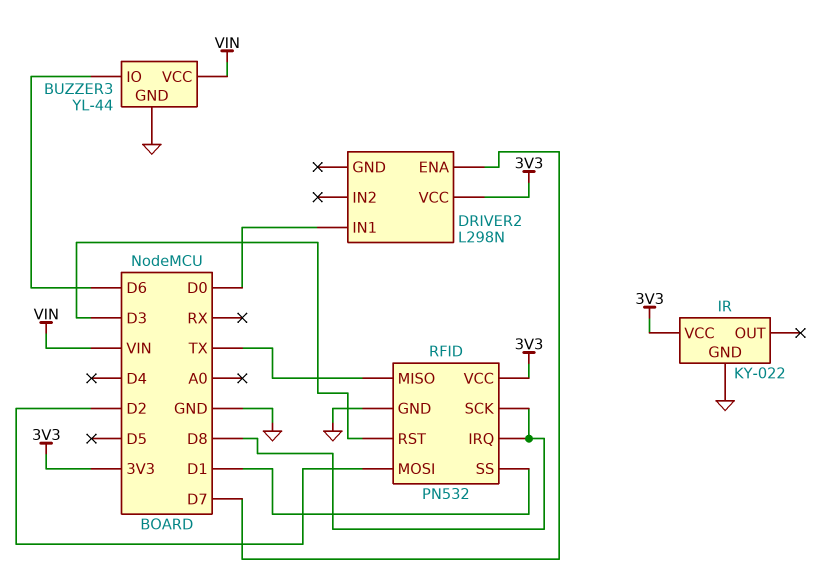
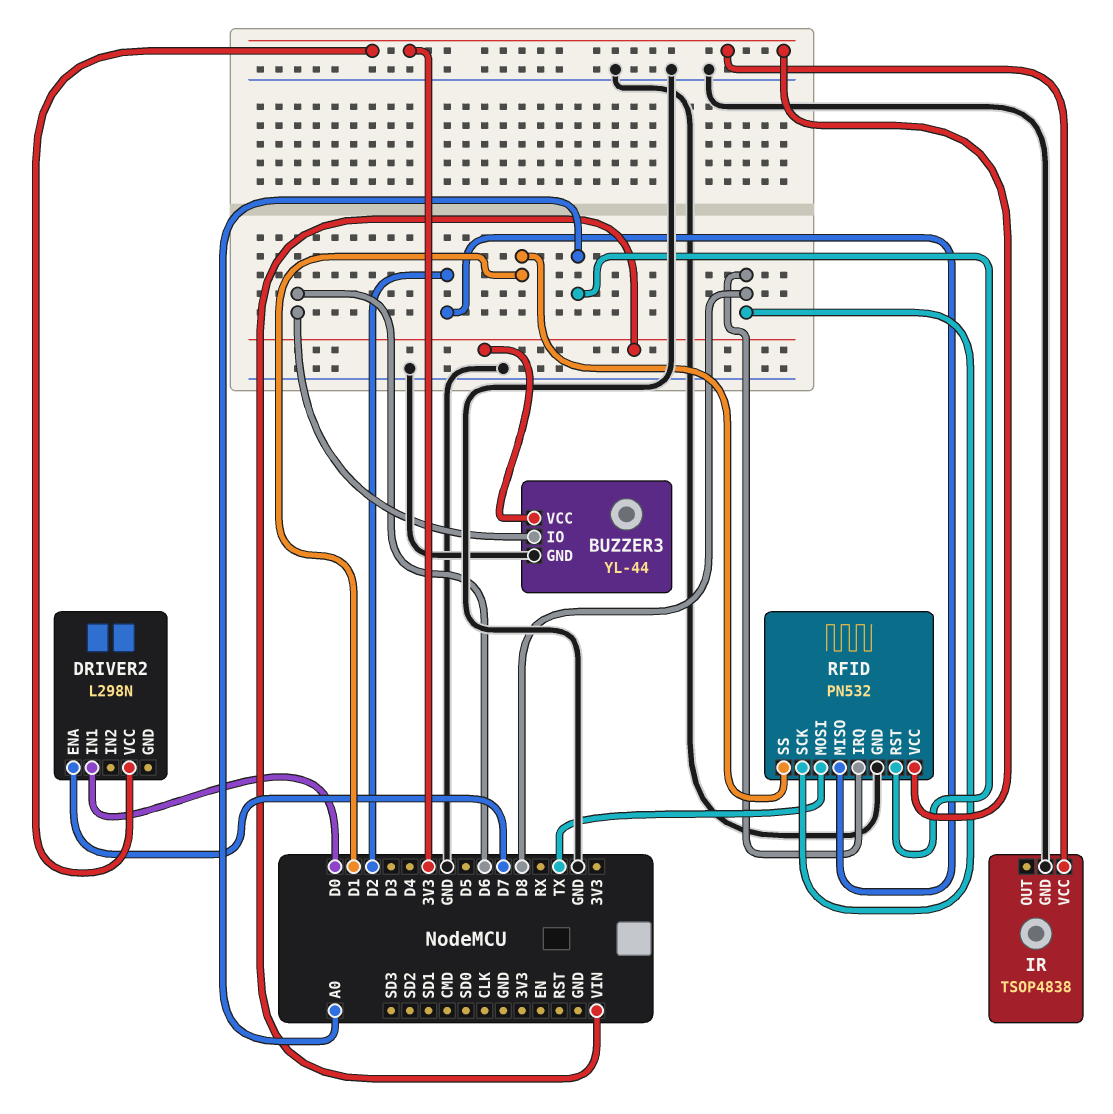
IR: KY-022 -> TSOP4838
RFID pin MISO: TX -> D2
RFID pin MOSI: D2 -> TX
RFID pin RST: D3 -> A0

